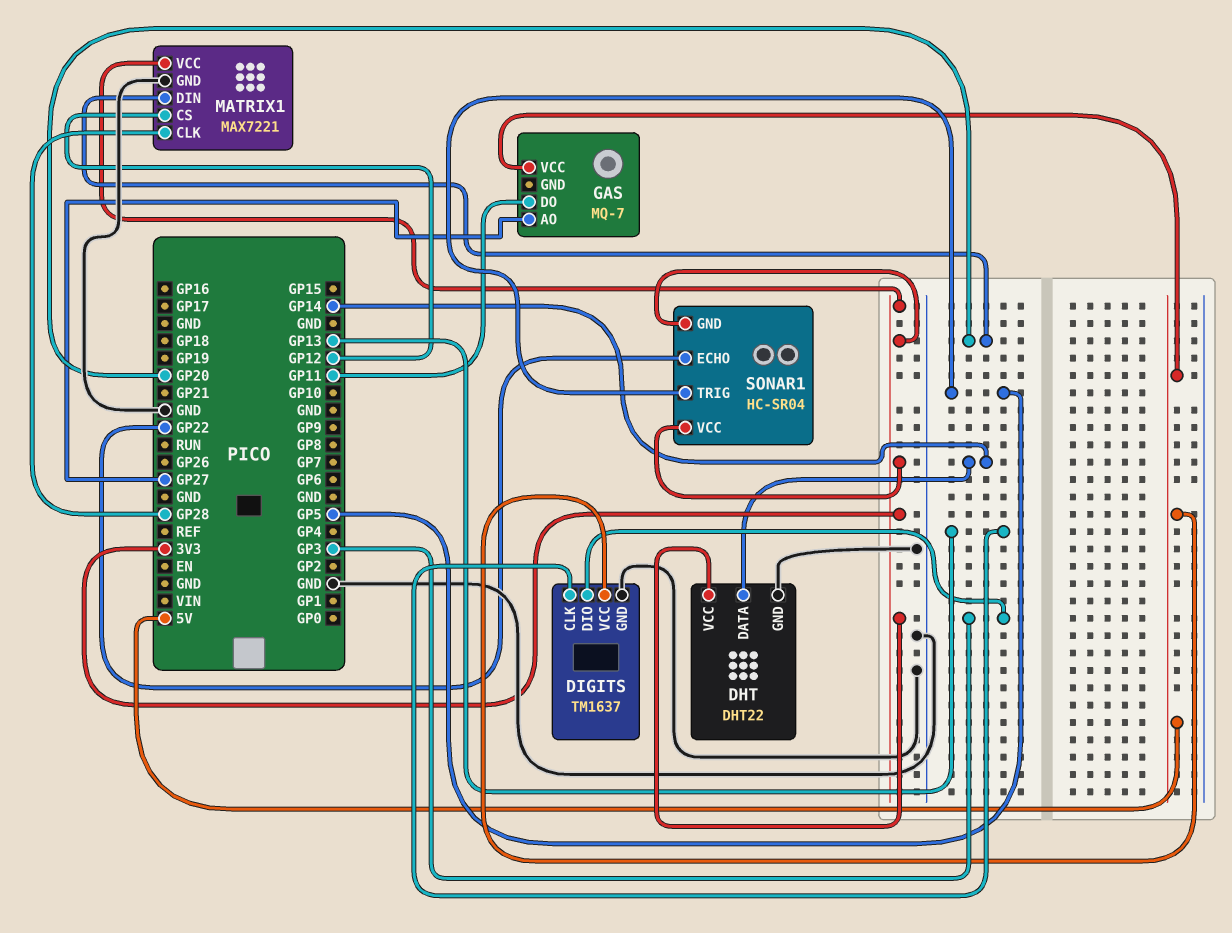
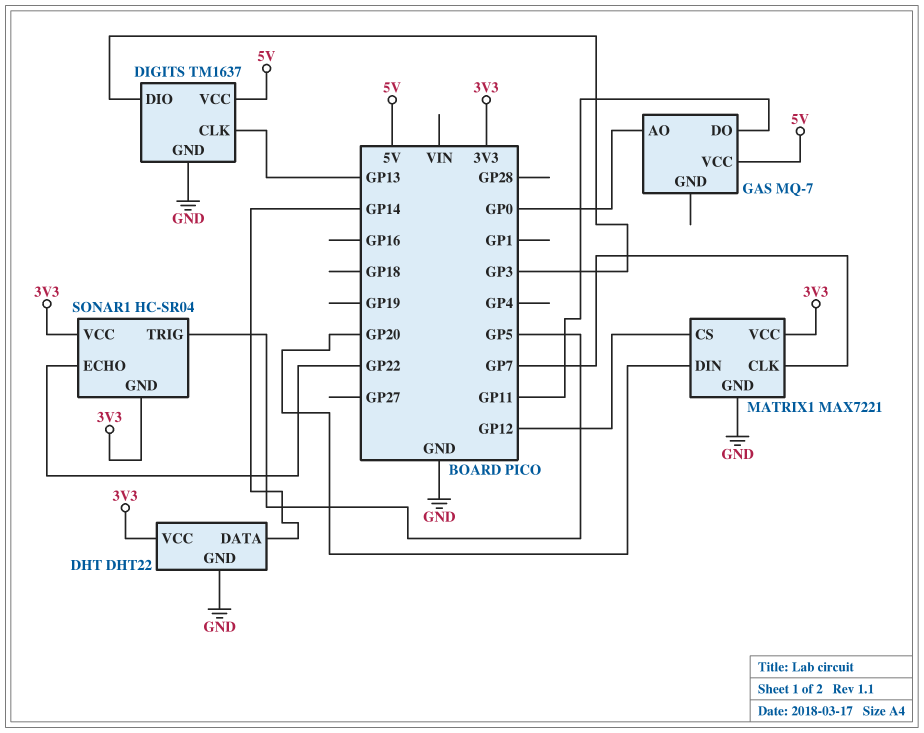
GAS pin AO: GP27 -> GP0
MATRIX1 pin CLK: GP28 -> GP7

